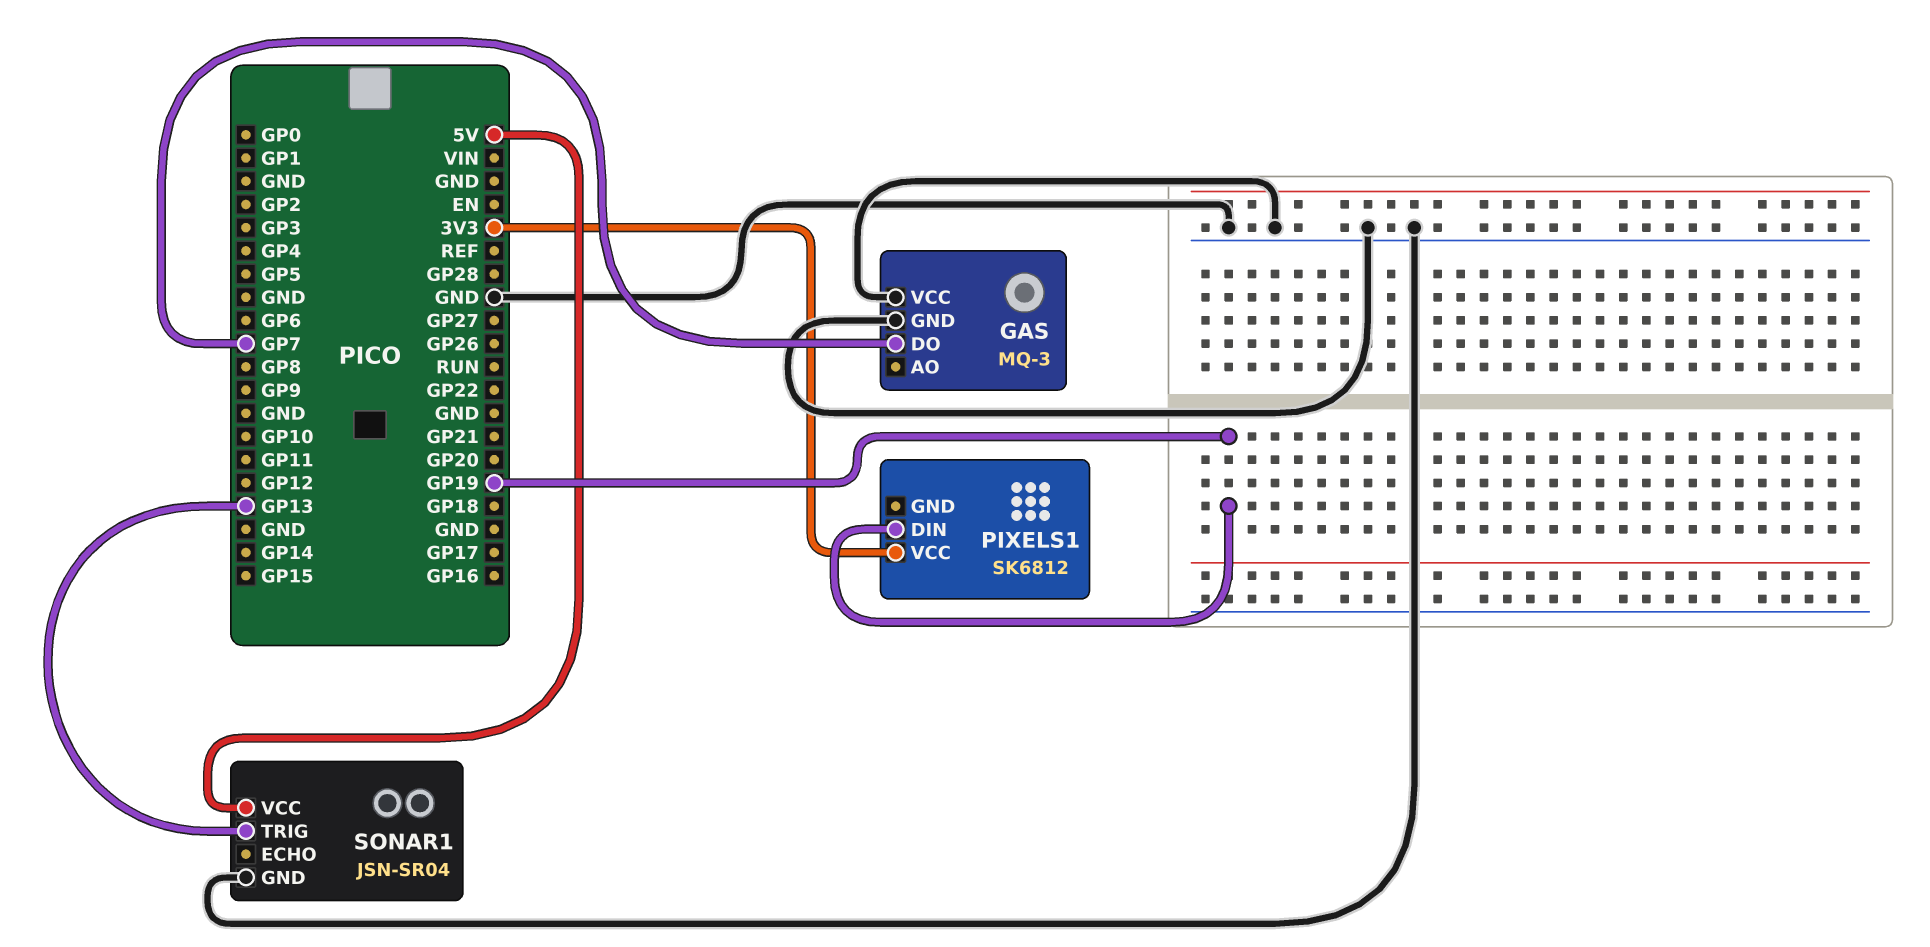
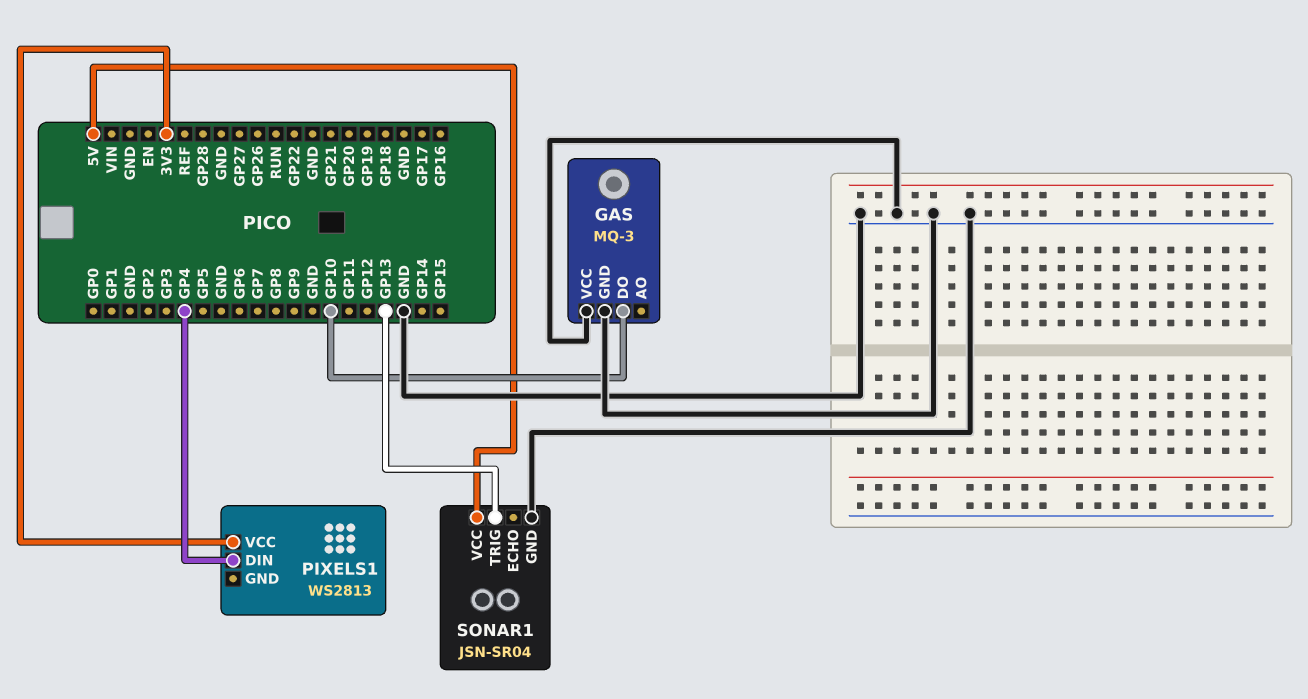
GAS pin DO: GP7 -> GP10
PIXELS1: SK6812 -> WS2813
PIXELS1 pin DIN: GP19 -> GP4

